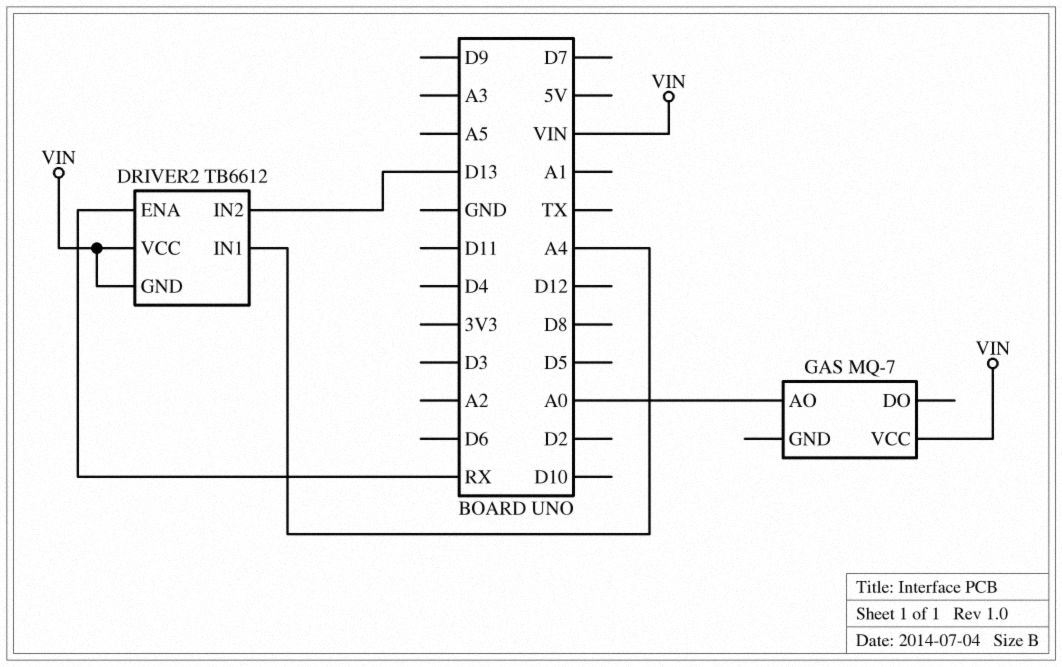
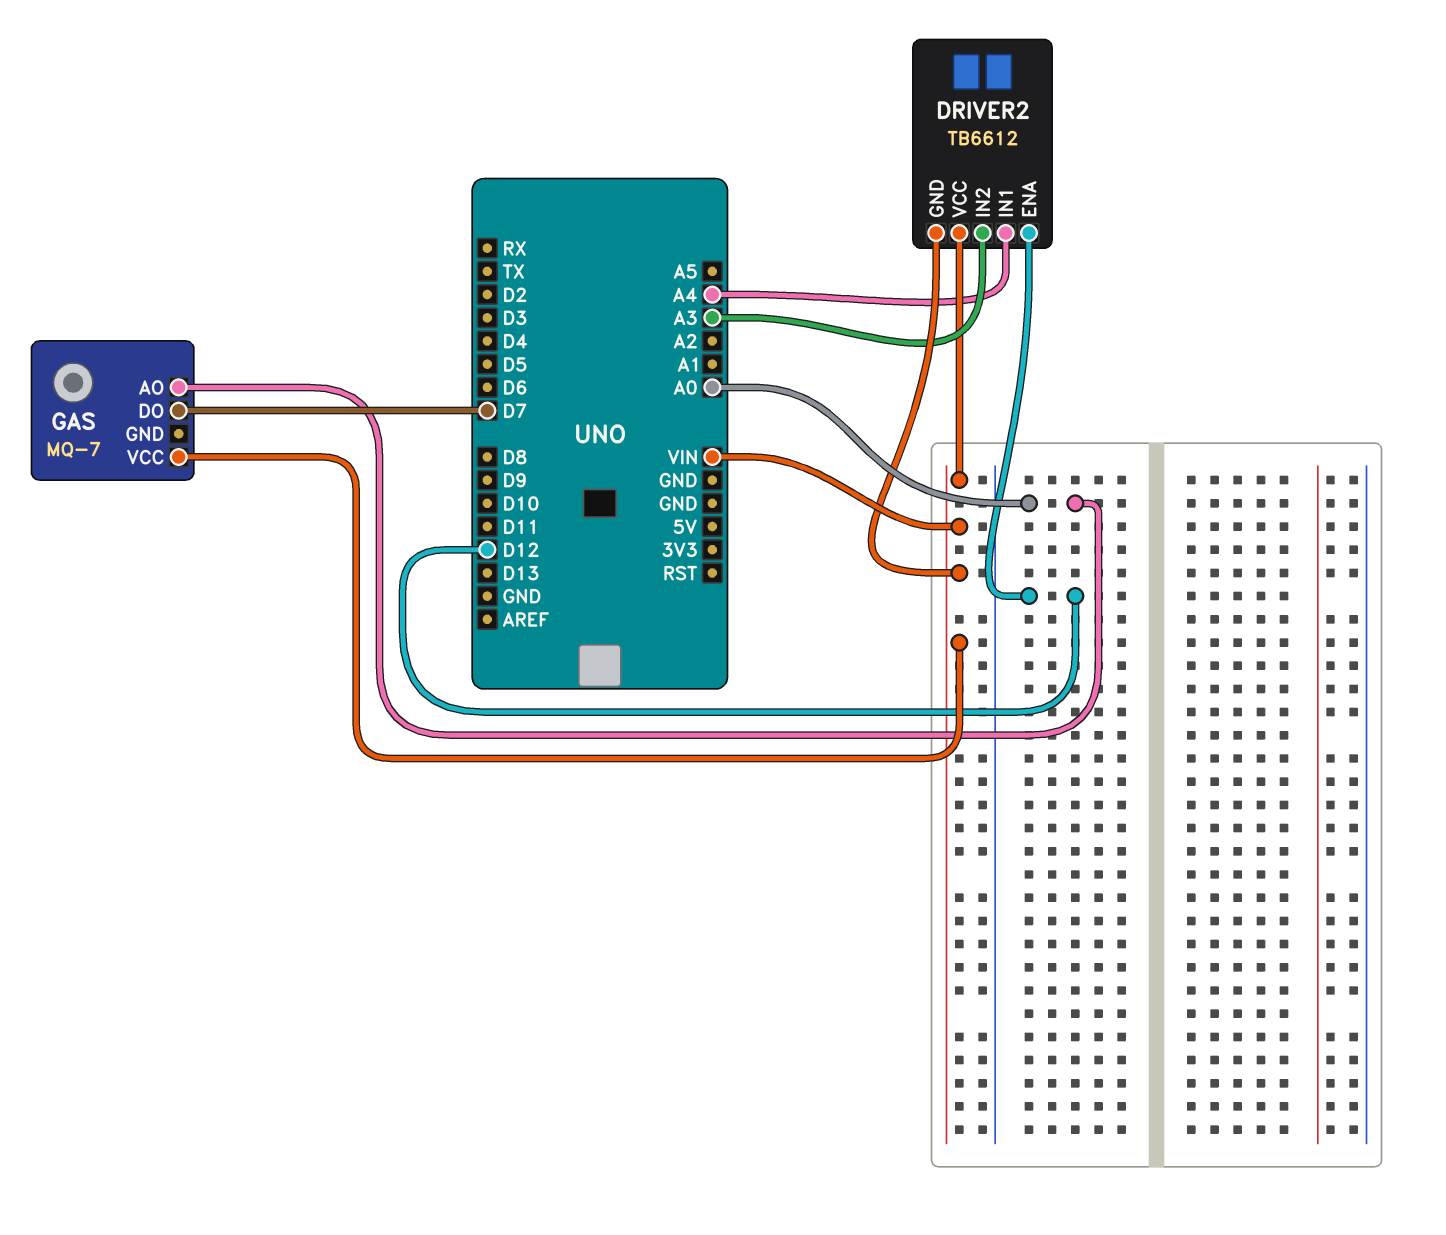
DRIVER2 pin ENA: RX -> D12
DRIVER2 pin IN2: D13 -> A3
GAS pin DO: none -> D7

